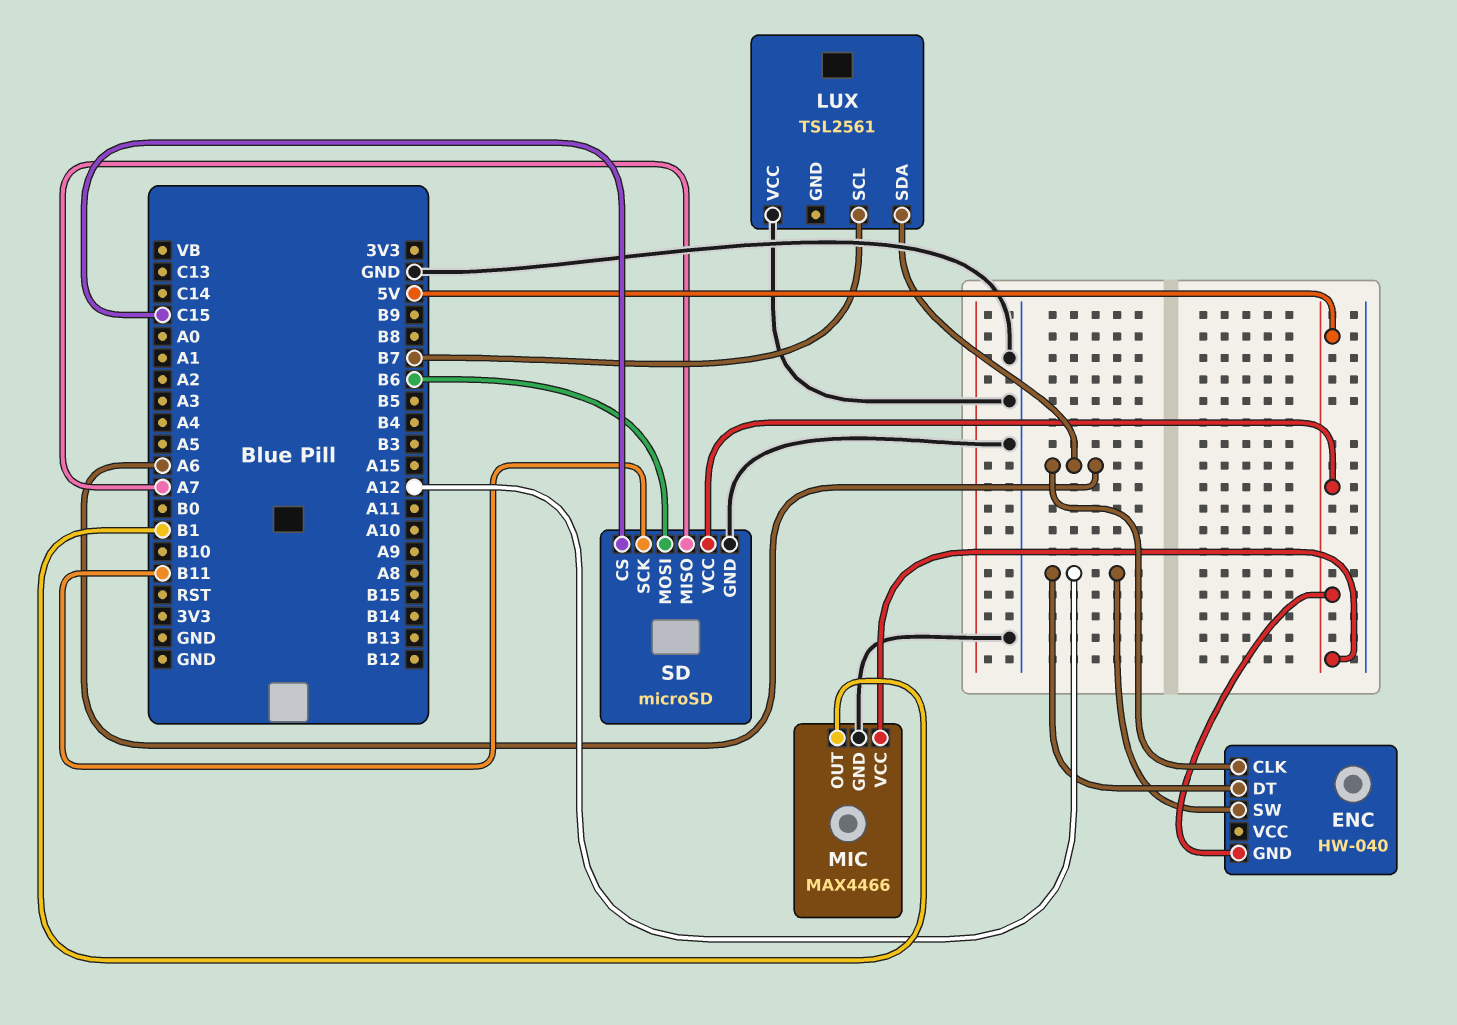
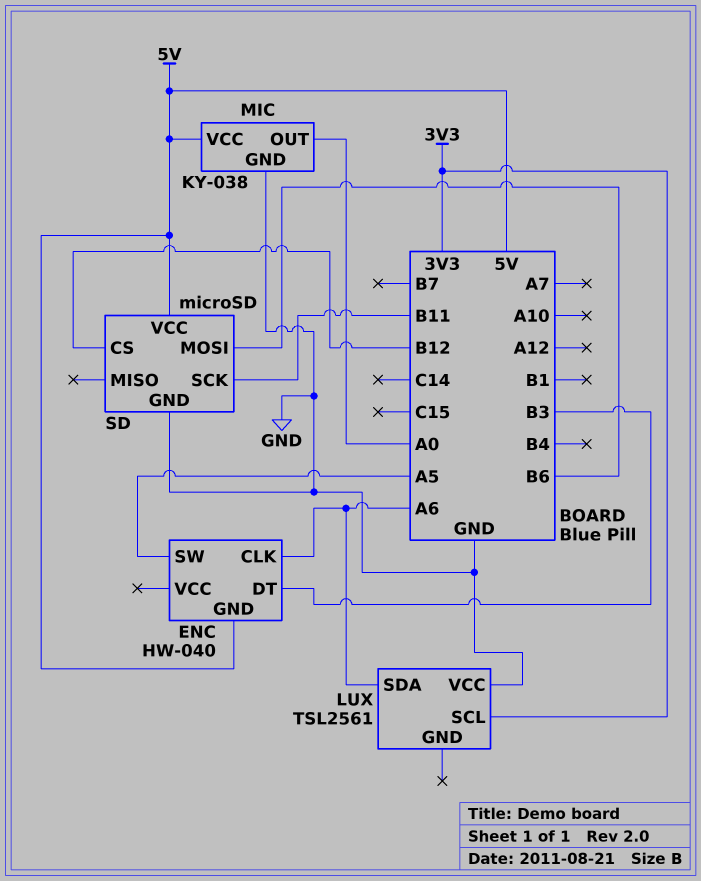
ENC pin DT: A12 -> B3
ENC pin SW: A12 -> A5
LUX pin SCL: B7 -> 3V3
MIC: MAX4466 -> KY-038
MIC pin OUT: B1 -> A0
SD pin CS: C15 -> B12
SD pin MISO: A7 -> none

